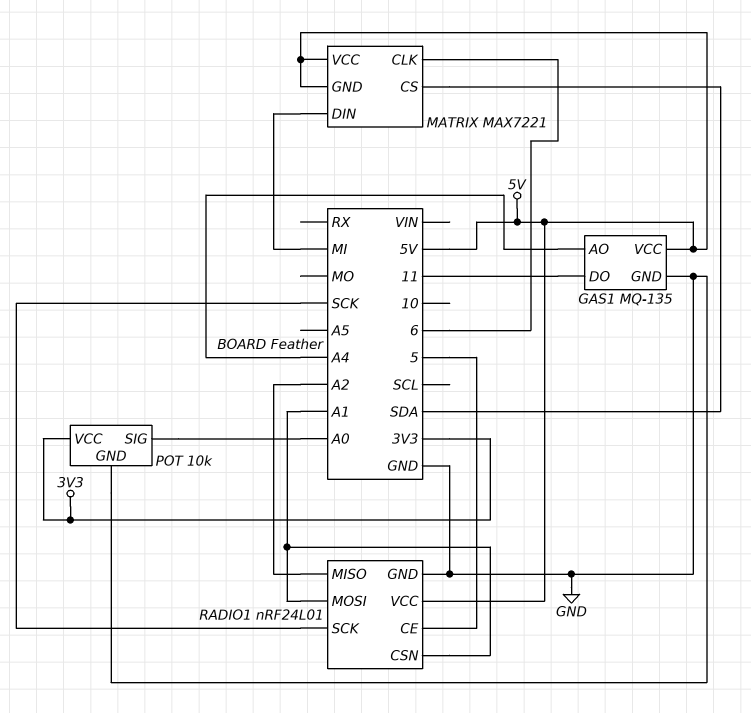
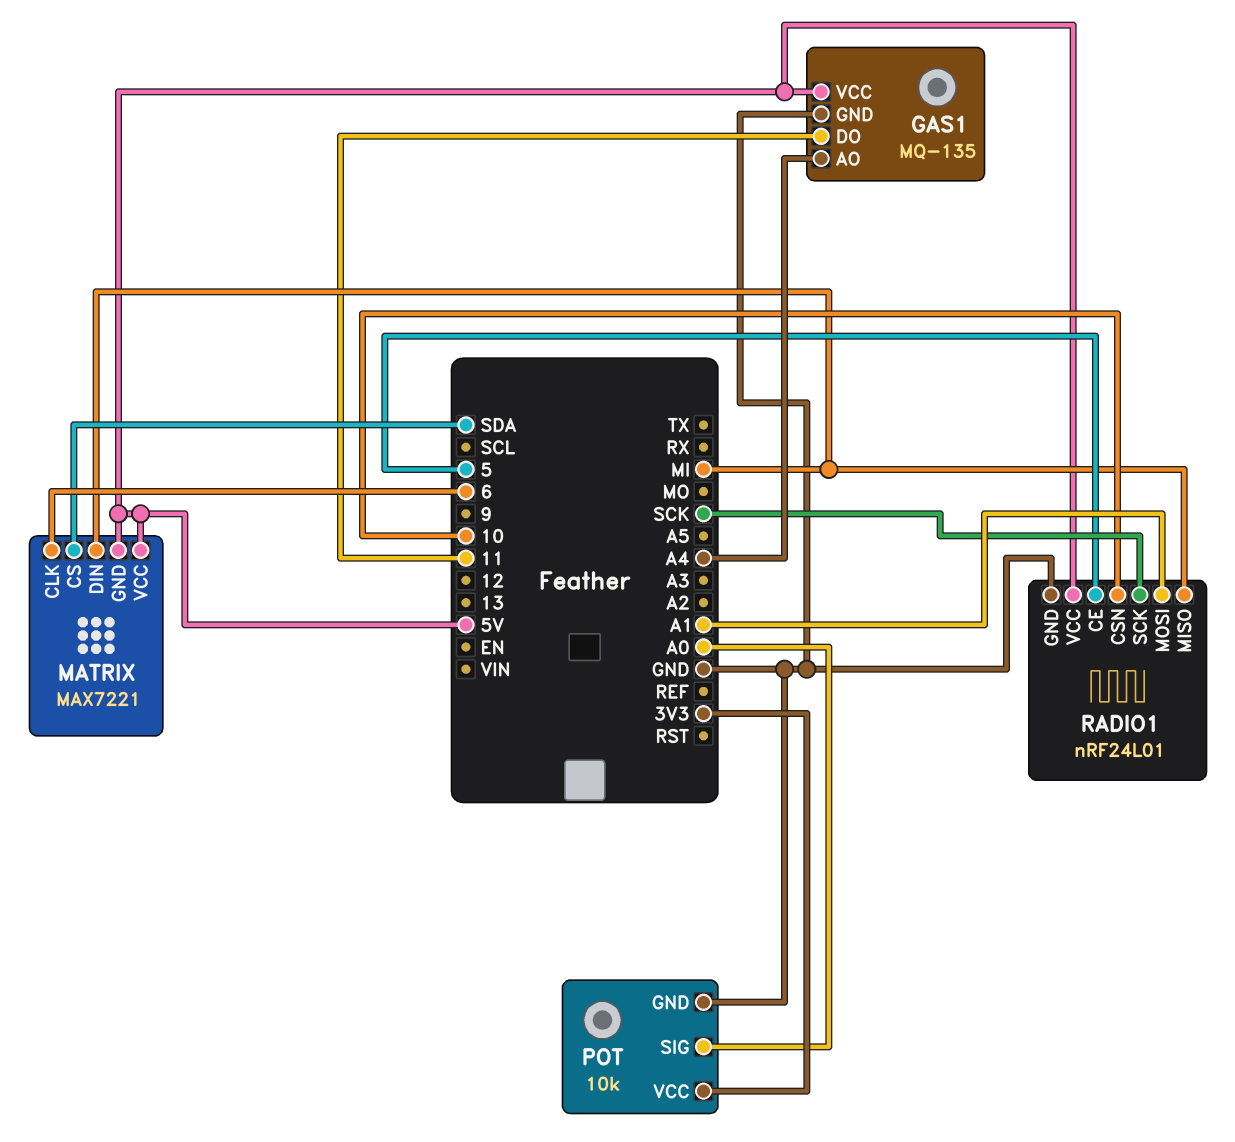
RADIO1 pin CSN: A1 -> 10
RADIO1 pin MISO: A2 -> MI

